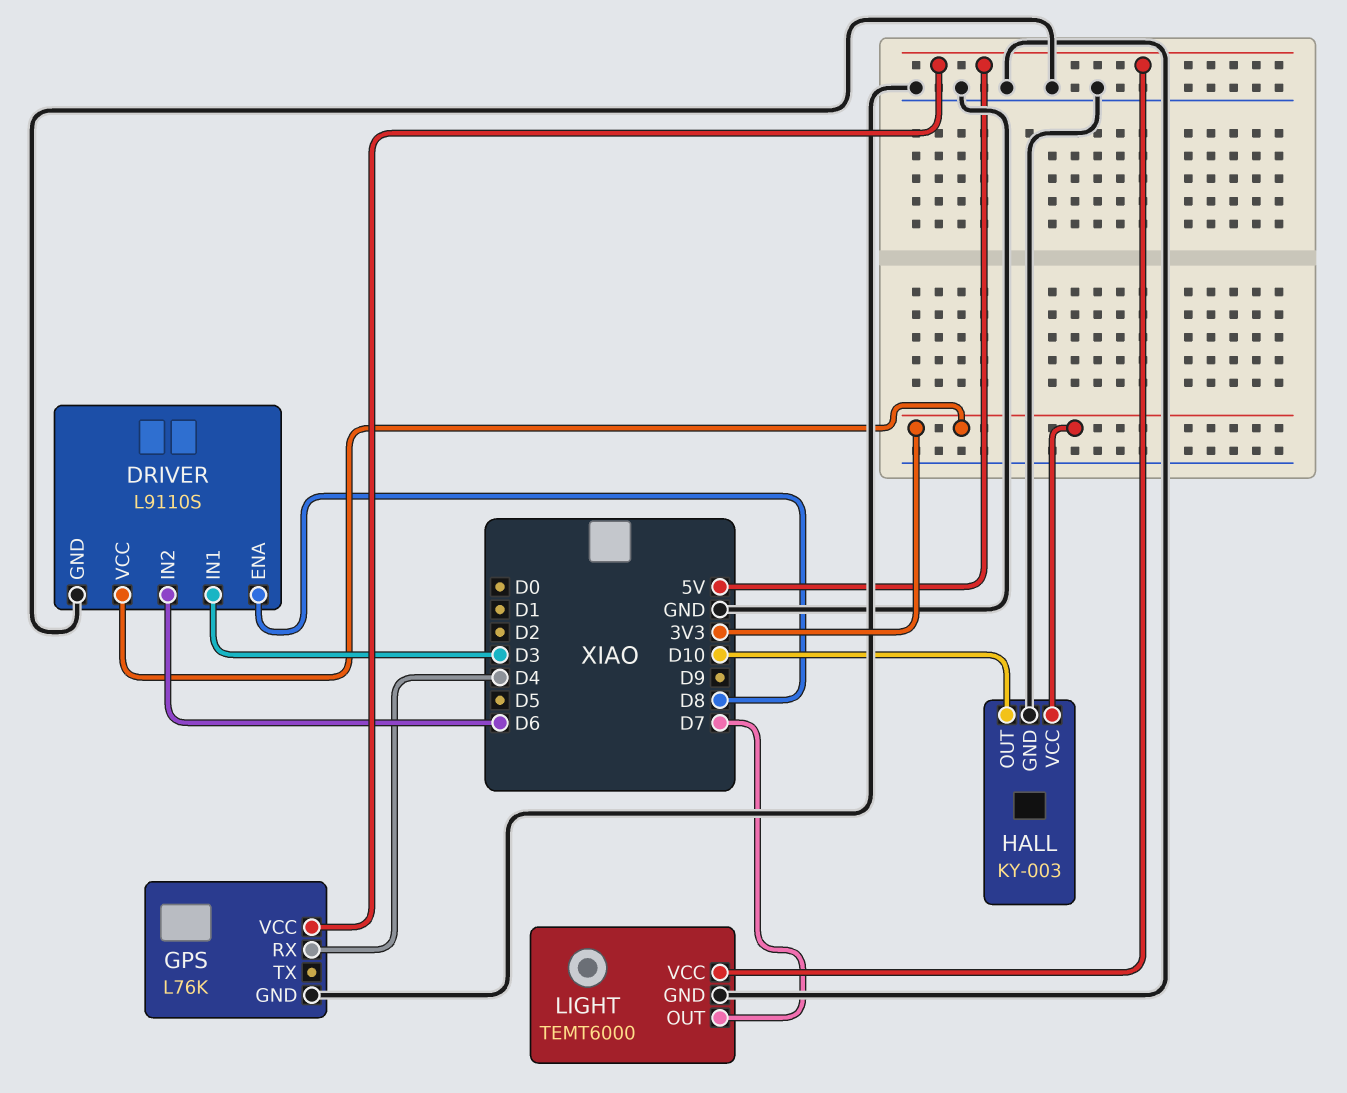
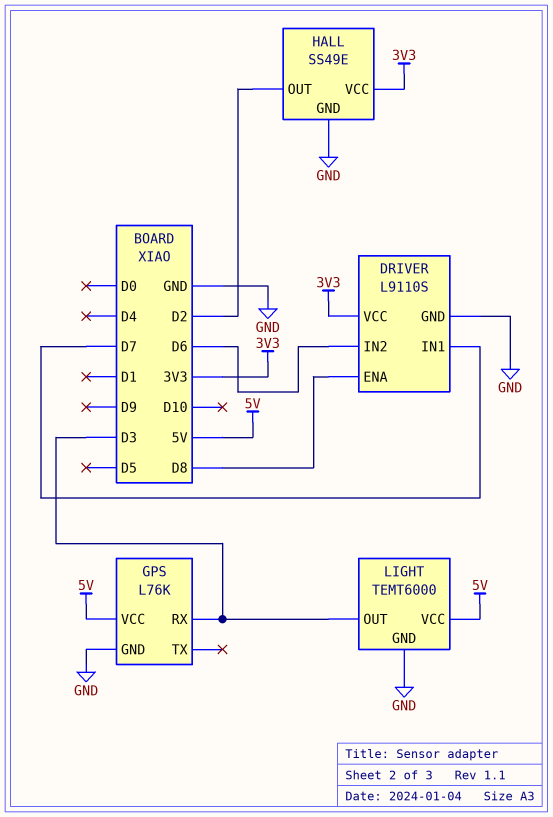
DRIVER pin IN1: D3 -> D7
GPS pin RX: D4 -> D3
HALL: KY-003 -> SS49E
HALL pin OUT: D10 -> D2
LIGHT pin OUT: D7 -> D3

